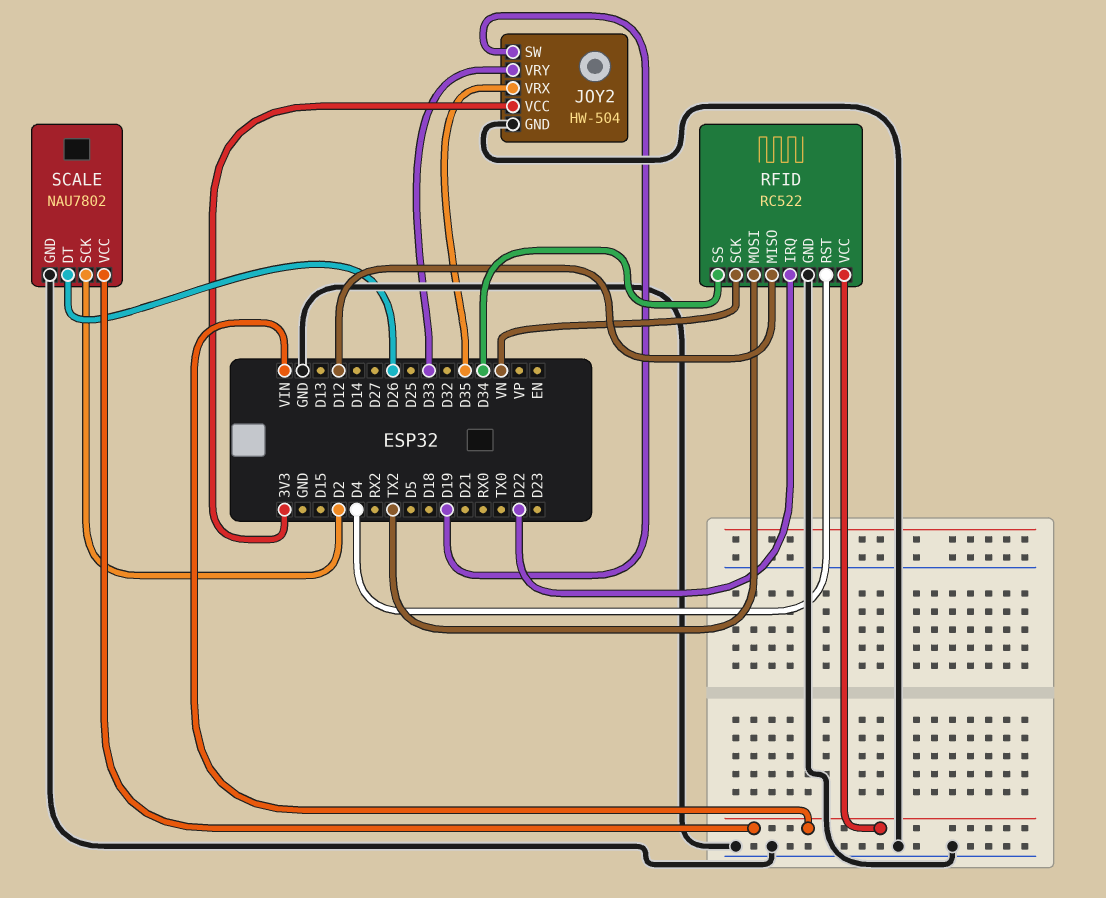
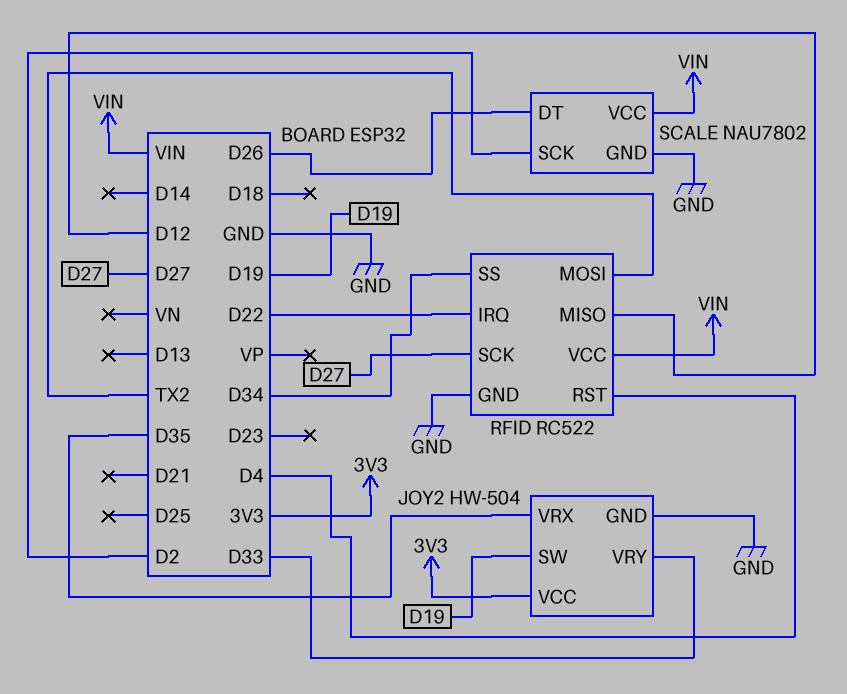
RFID pin SCK: VN -> D27

